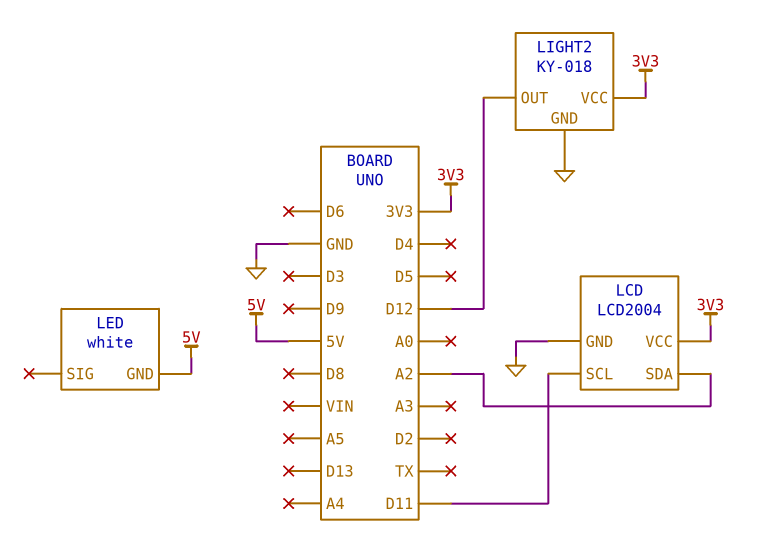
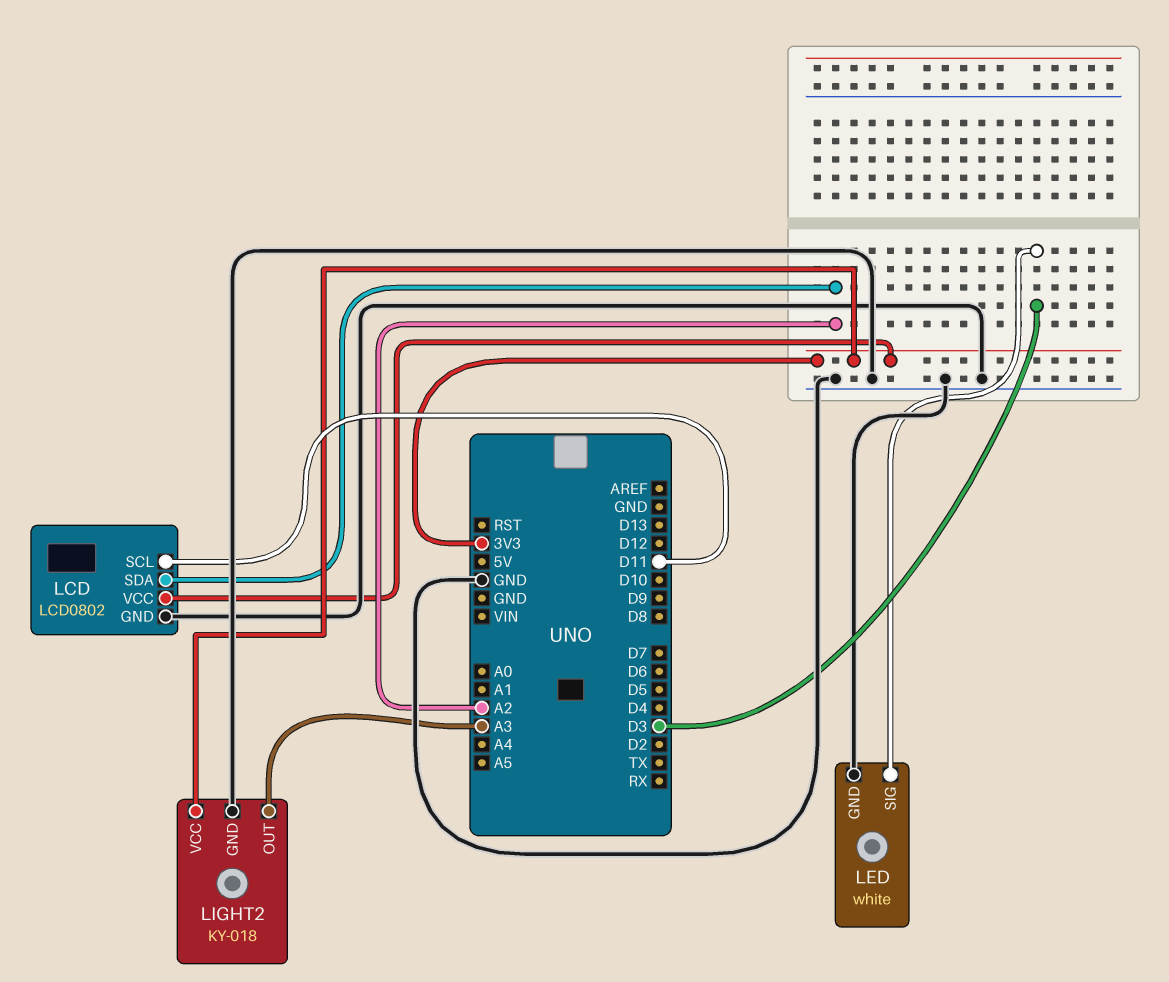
LCD: LCD2004 -> LCD0802
LED pin GND: 5V -> GND
LED pin SIG: none -> D3
LIGHT2 pin OUT: D12 -> A3

